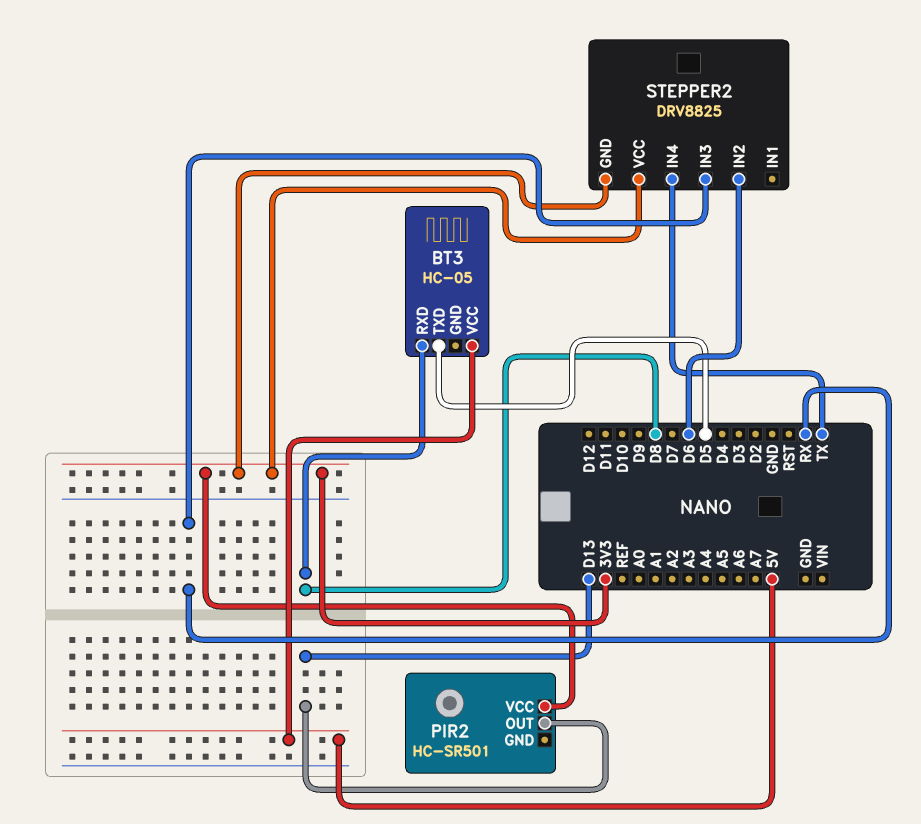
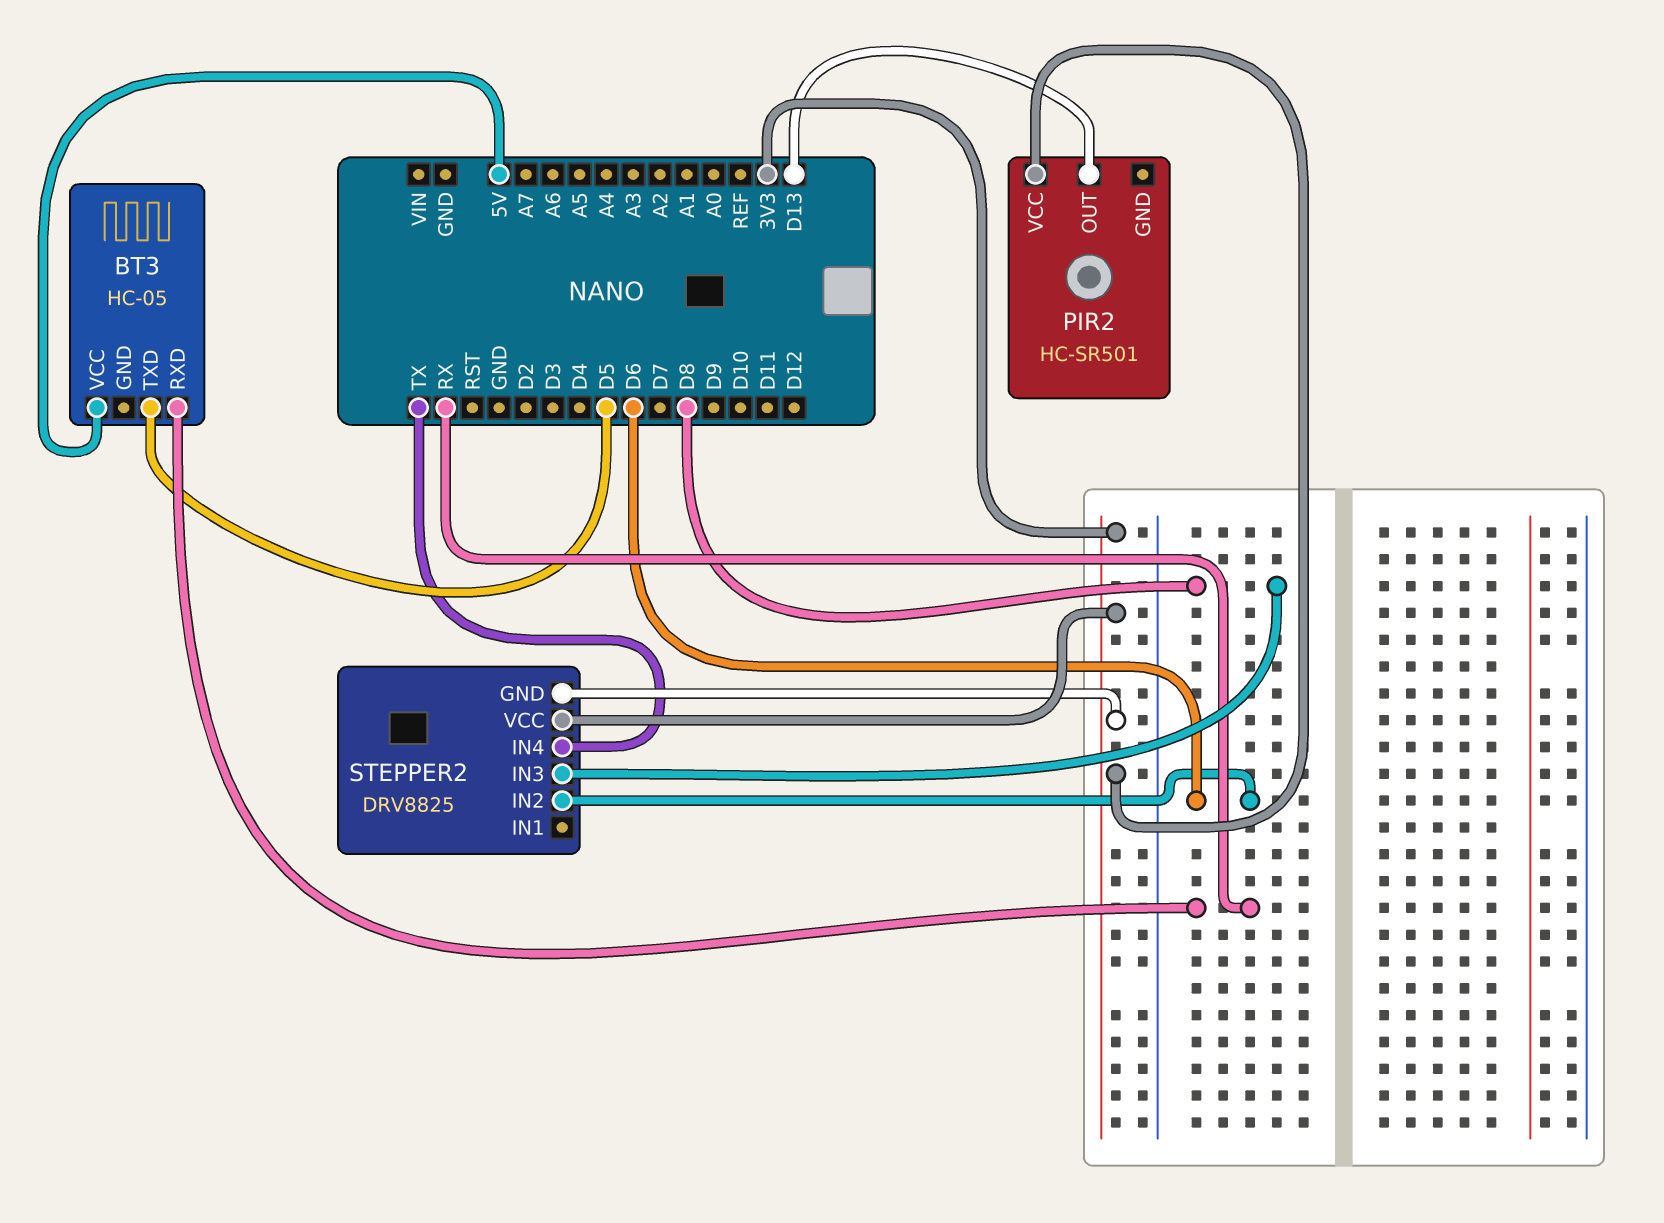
BT3 pin RXD: D8 -> RX
STEPPER2 pin IN3: RX -> D8

